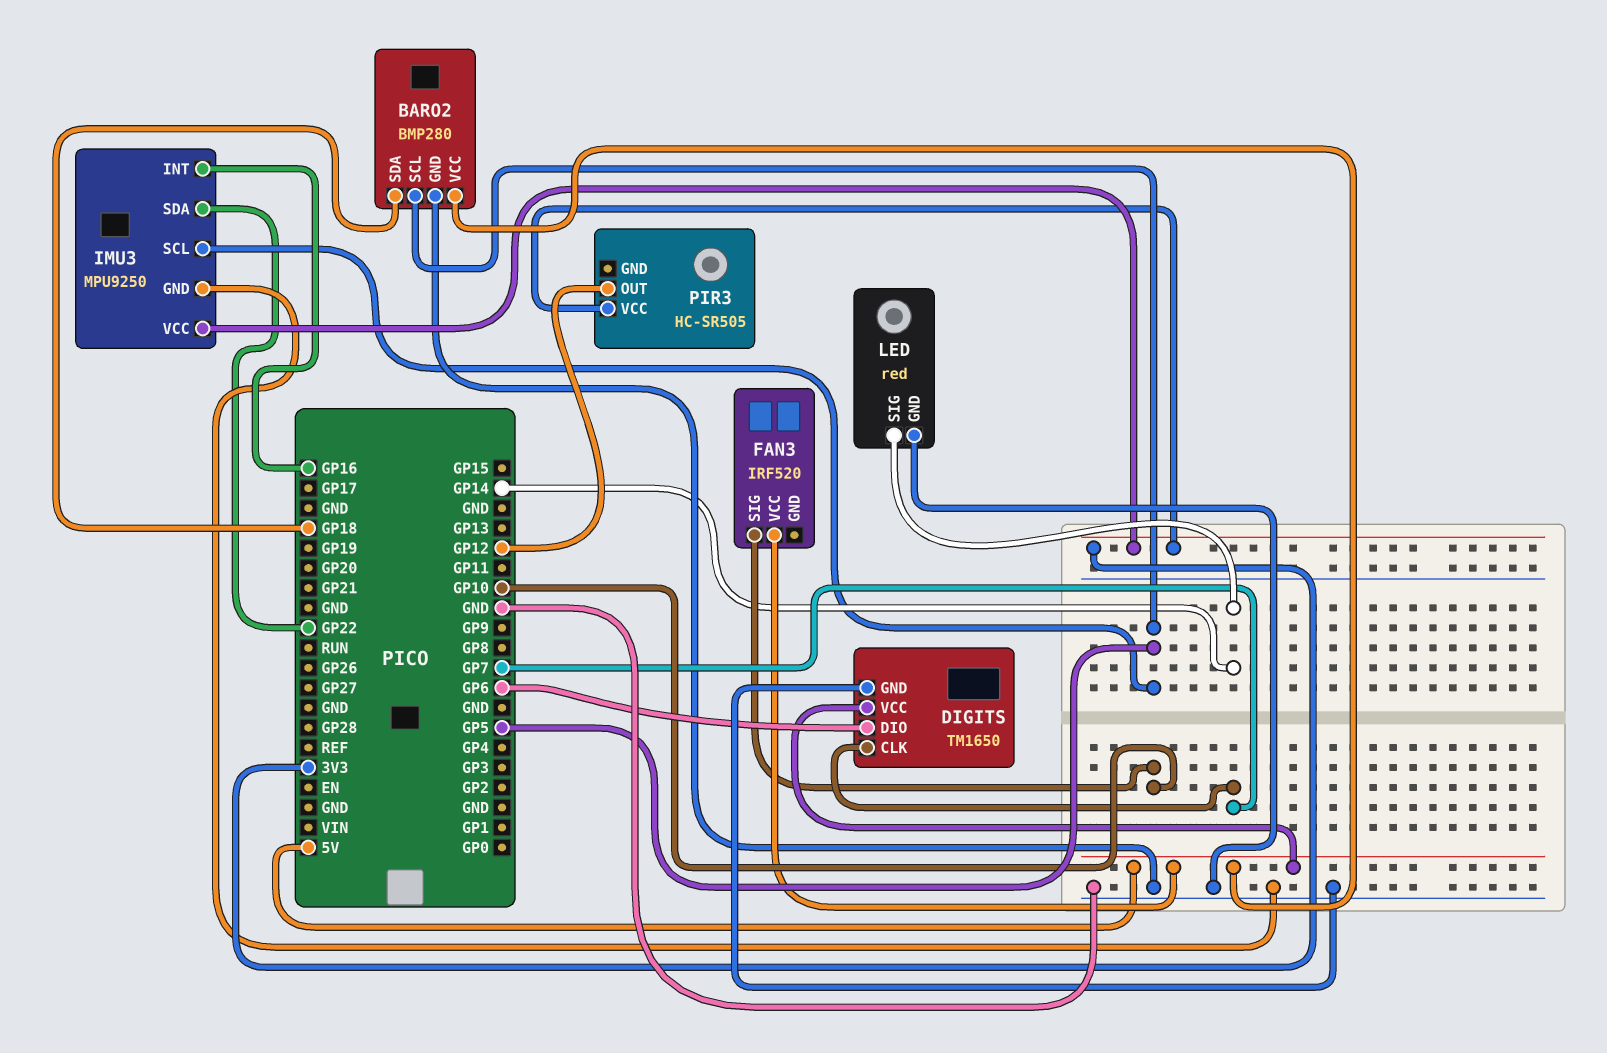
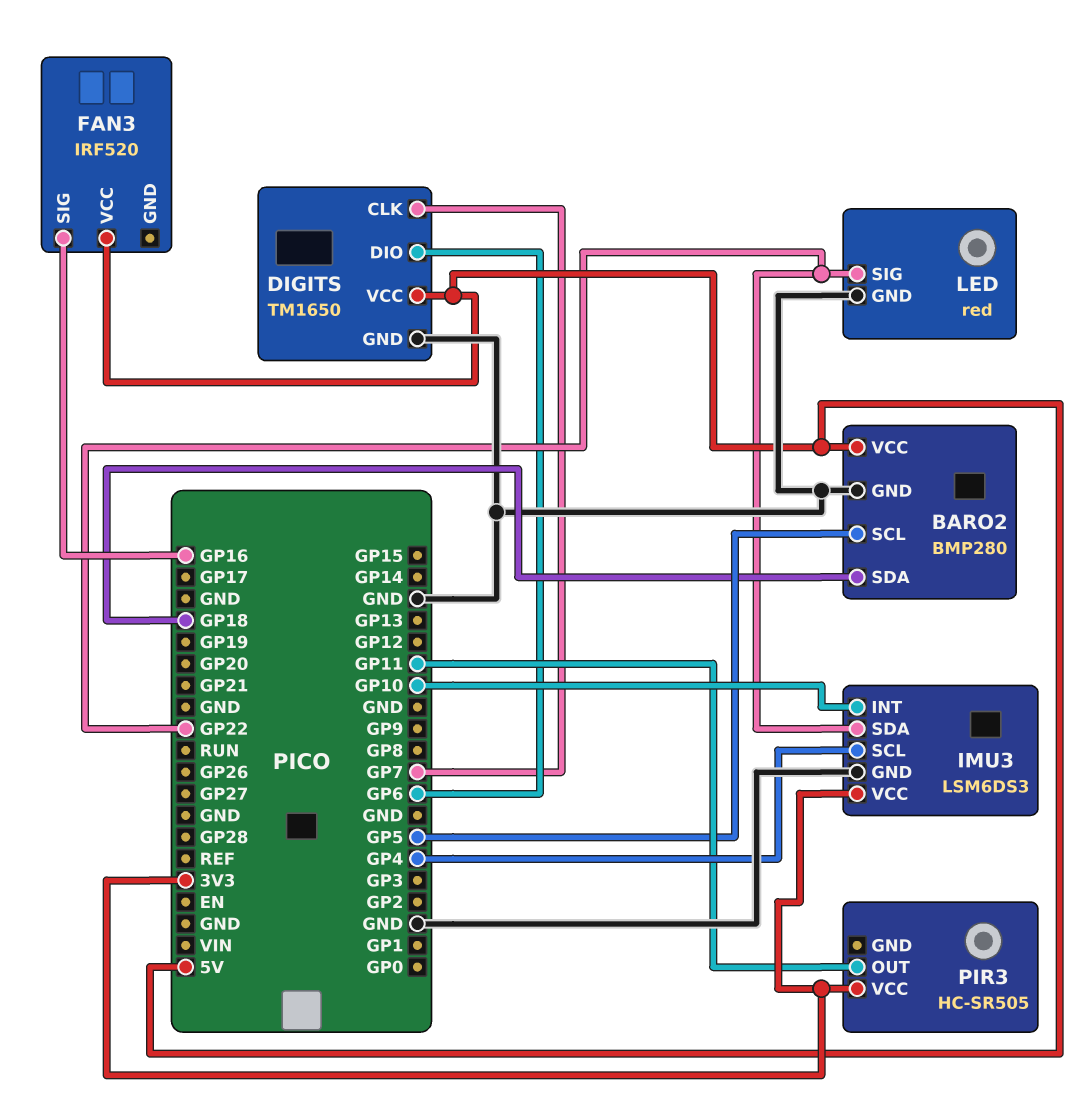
FAN3 pin SIG: GP10 -> GP16
IMU3: MPU9250 -> LSM6DS3
IMU3 pin INT: GP16 -> GP10
IMU3 pin SCL: GP5 -> GP4
LED pin SIG: GP14 -> GP22
PIR3 pin OUT: GP12 -> GP11

